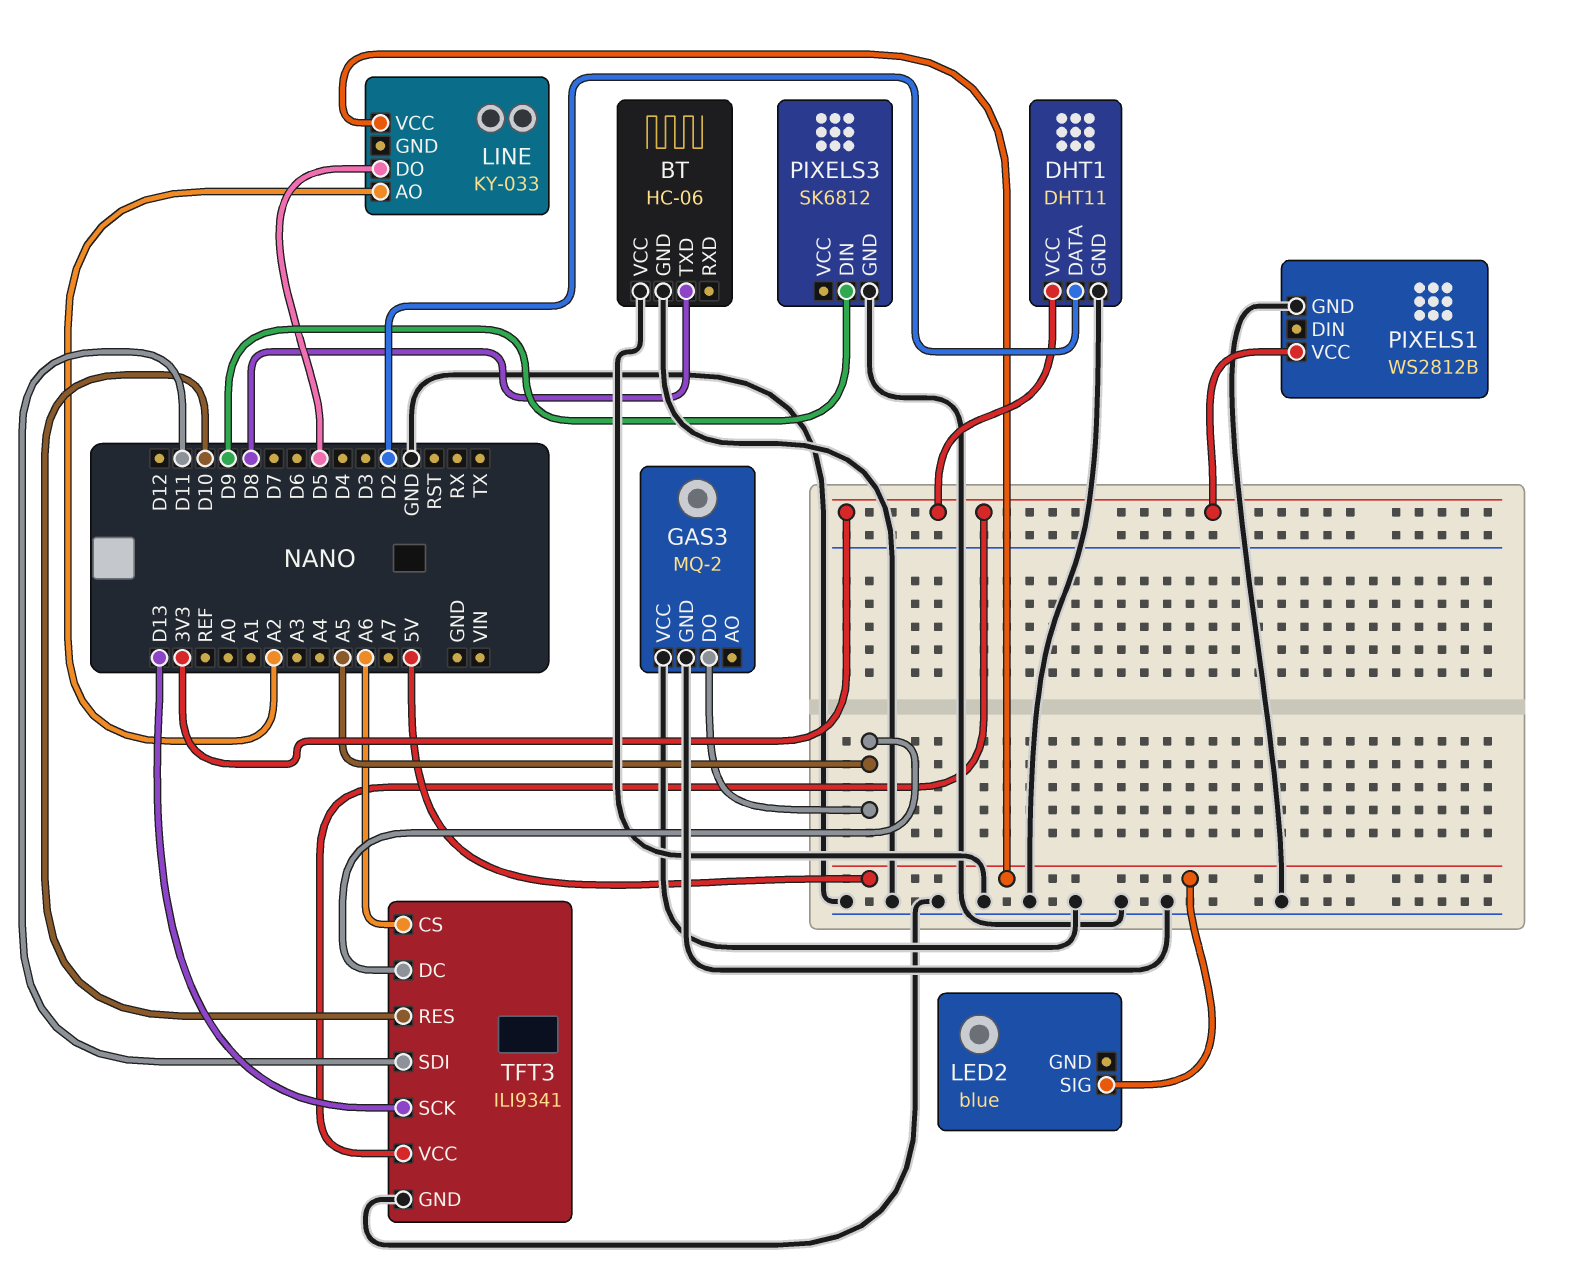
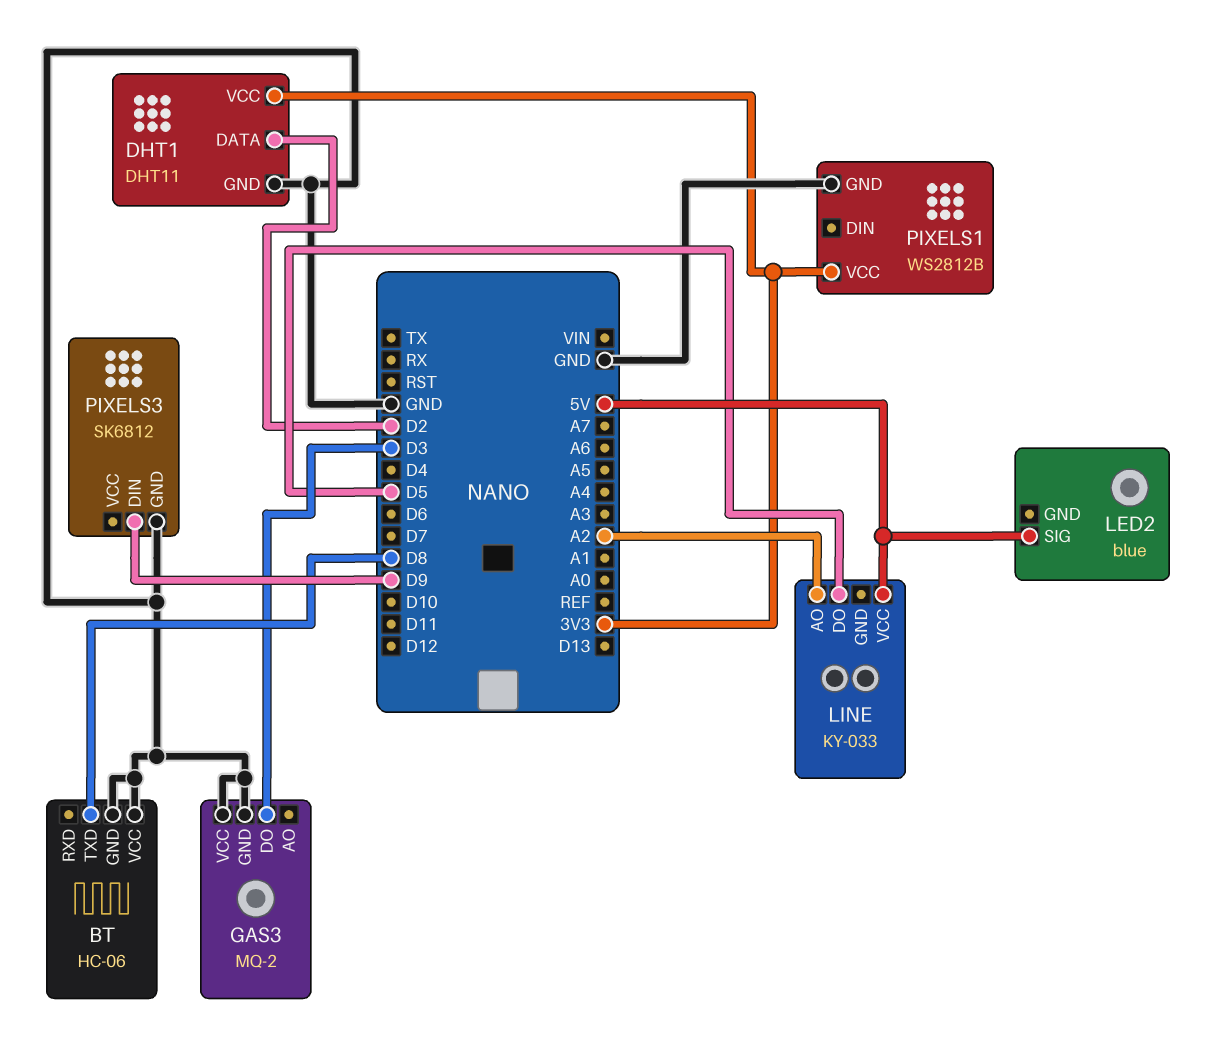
GAS3 pin DO: A5 -> D3
TFT3: ILI9341 -> none
TFT3 pin CS: A6 -> none
TFT3 pin DC: A5 -> none
TFT3 pin GND: GND -> none
TFT3 pin RES: D10 -> none
TFT3 pin SCK: D13 -> none
TFT3 pin SDI: D11 -> none
TFT3 pin VCC: 3V3 -> none

